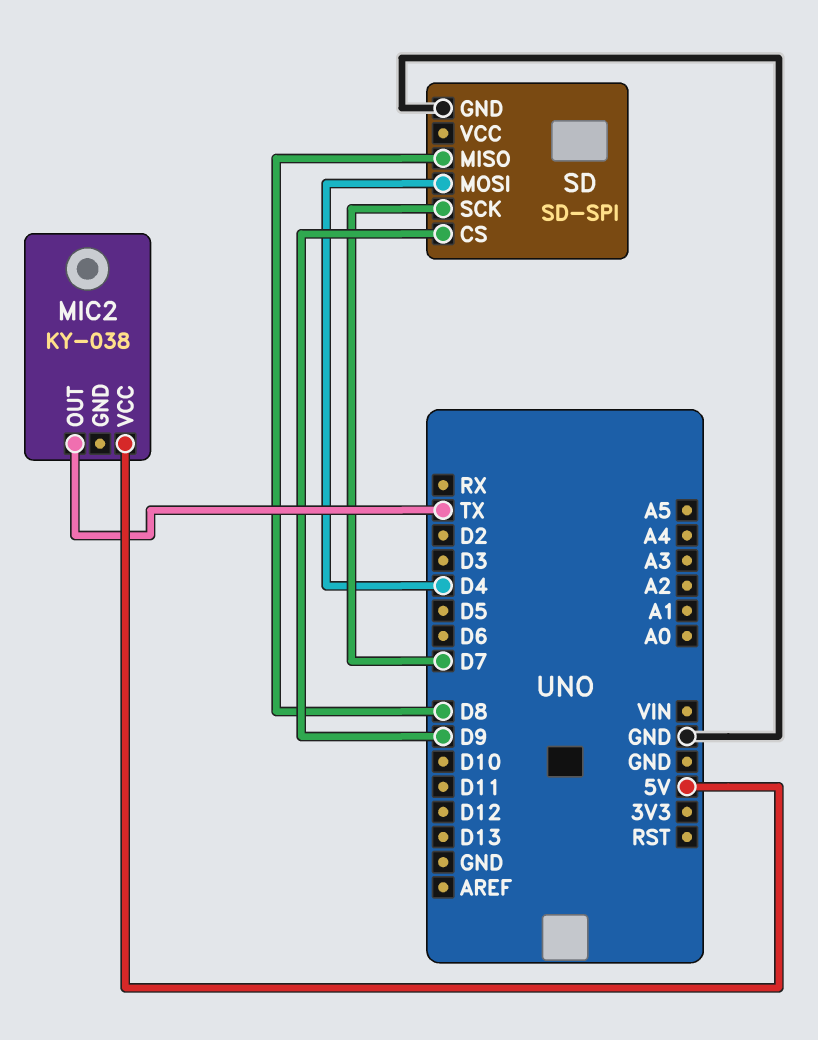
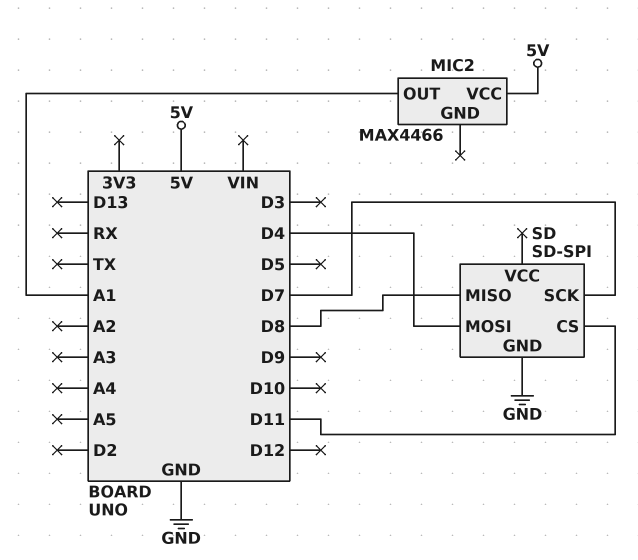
MIC2: KY-038 -> MAX4466
MIC2 pin OUT: TX -> A1
SD pin CS: D9 -> D11

